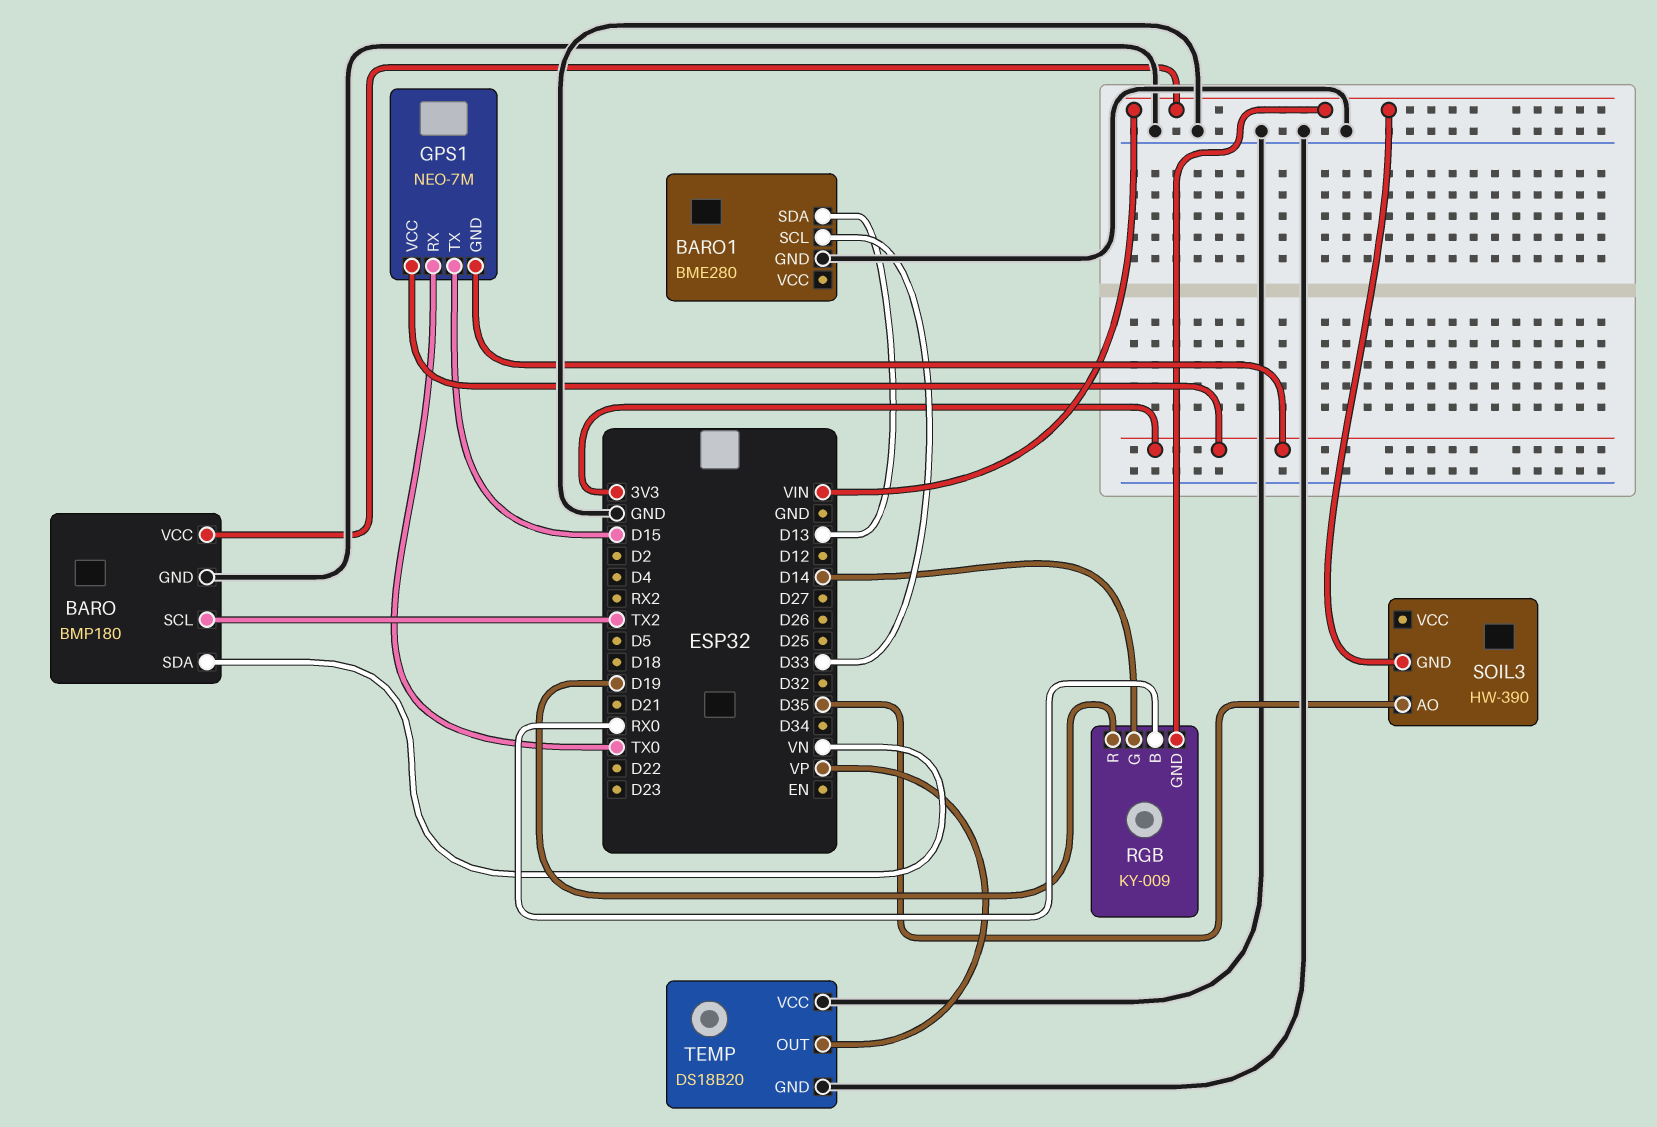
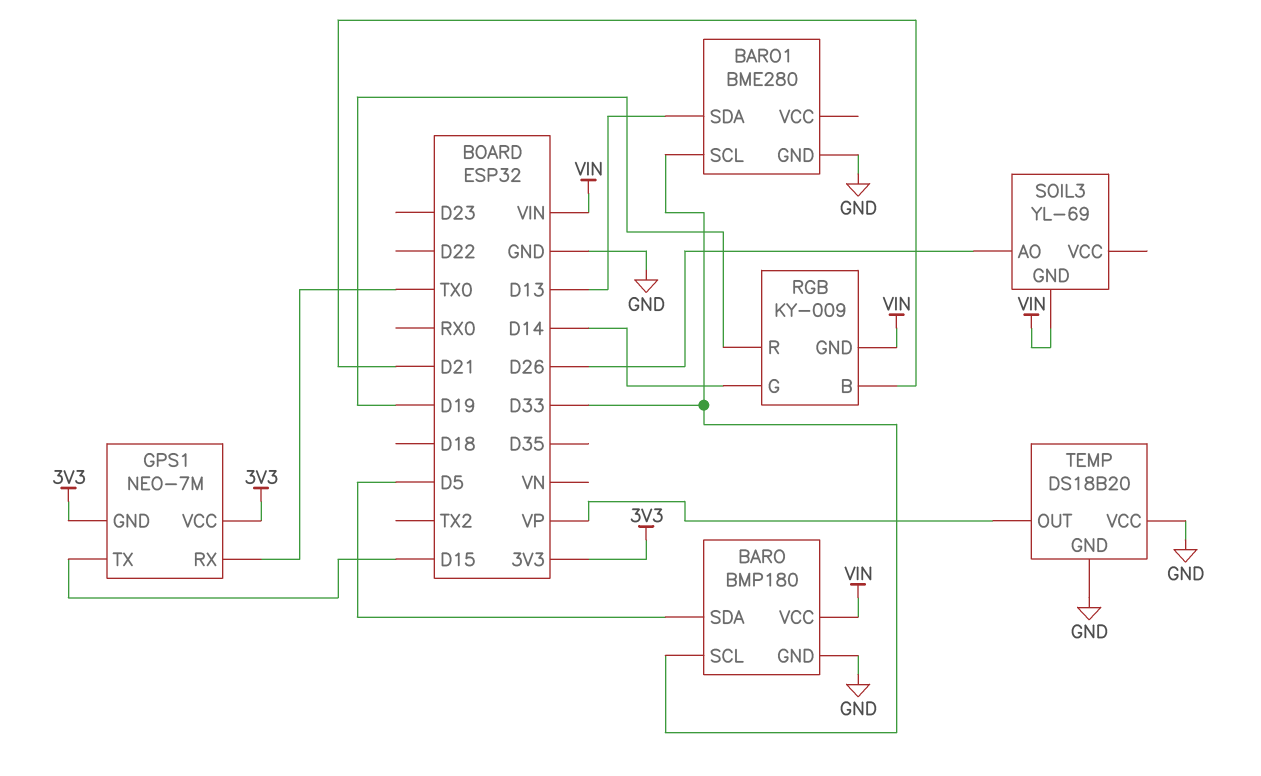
BARO pin SCL: TX2 -> D33
BARO pin SDA: VN -> D5
RGB pin B: RX0 -> D21
SOIL3: HW-390 -> YL-69
SOIL3 pin AO: D35 -> D26

